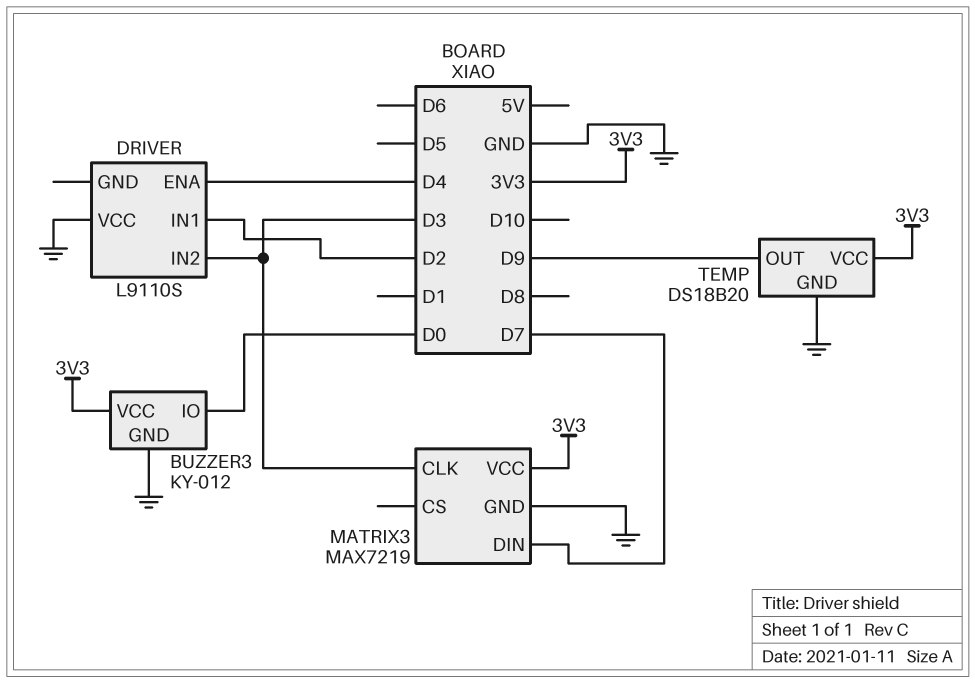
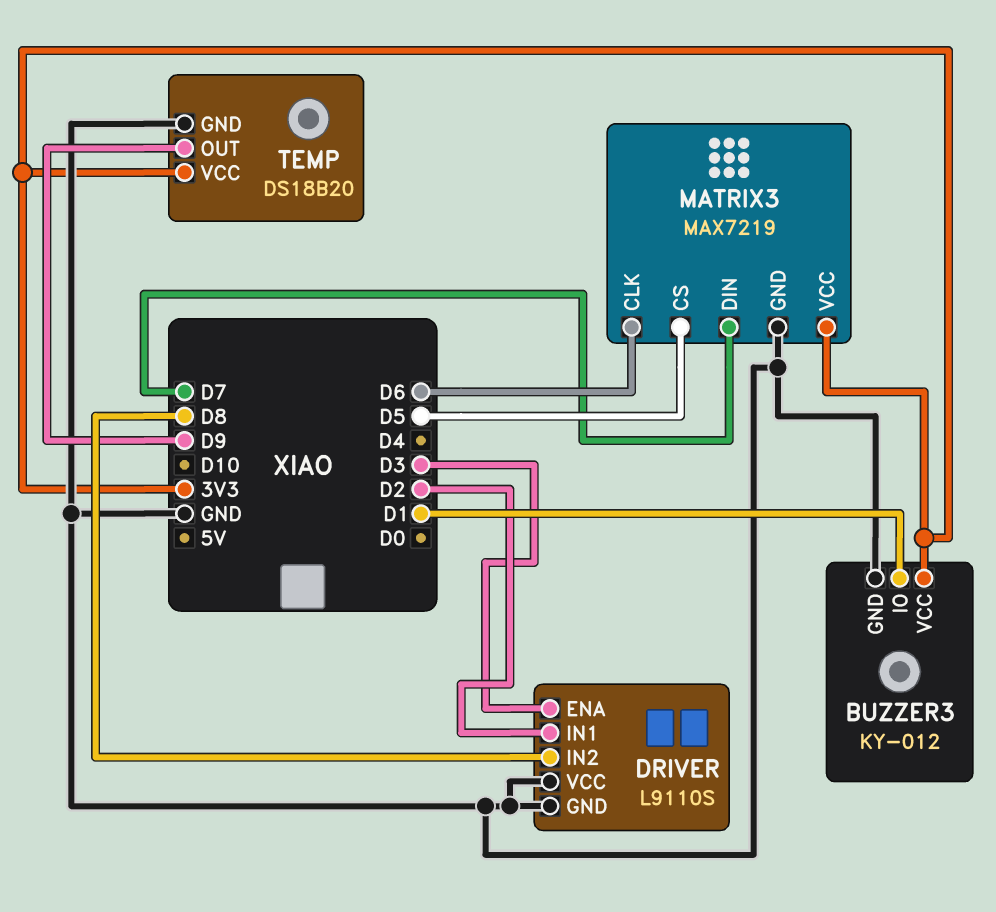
BUZZER3 pin IO: D0 -> D1
DRIVER pin ENA: D4 -> D3
DRIVER pin GND: none -> GND
DRIVER pin IN2: D3 -> D8
MATRIX3 pin CLK: D3 -> D6
MATRIX3 pin CS: none -> D5

